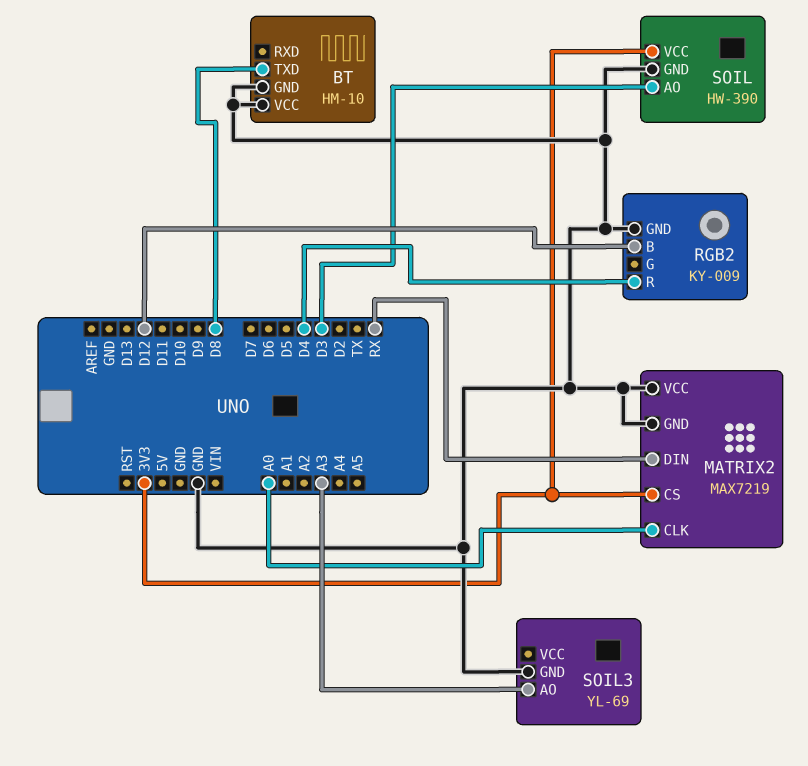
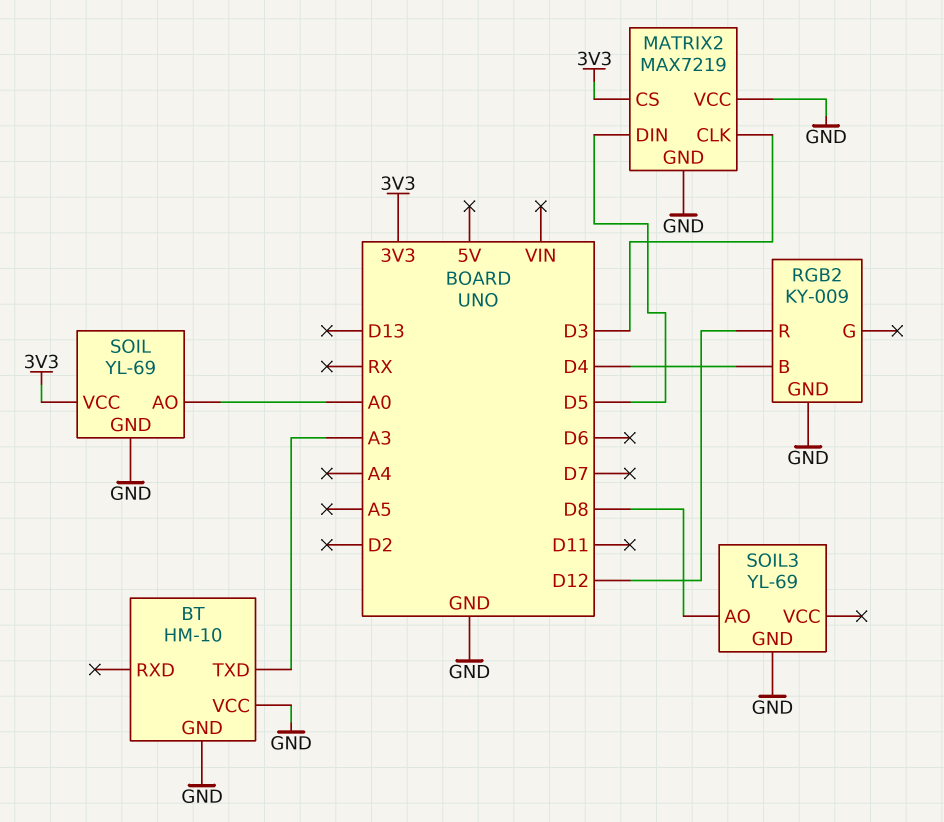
BT pin TXD: D8 -> A3
MATRIX2 pin CLK: A0 -> D3
MATRIX2 pin DIN: RX -> D5
RGB2 pin B: D12 -> D4
RGB2 pin R: D4 -> D12
SOIL: HW-390 -> YL-69
SOIL pin AO: D3 -> A0
SOIL3 pin AO: A3 -> D8

